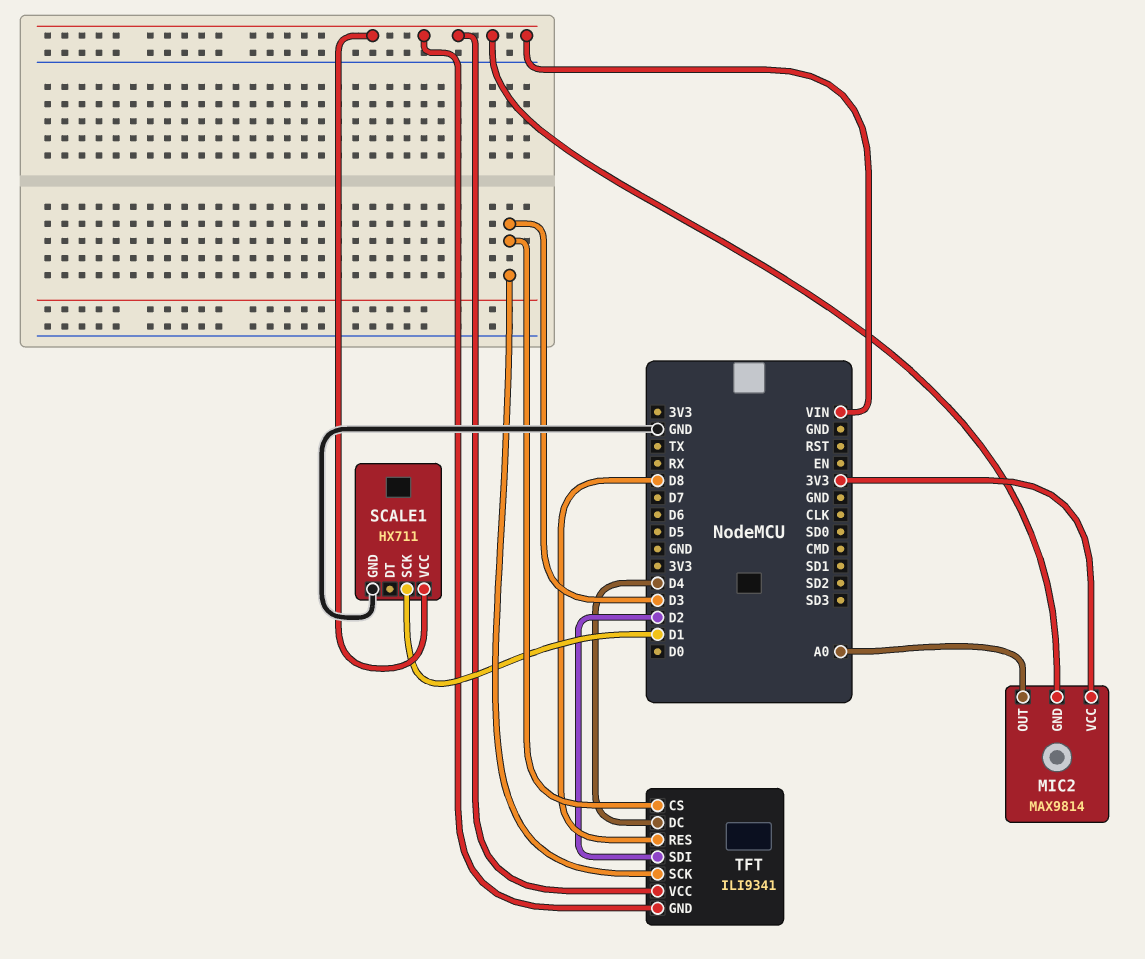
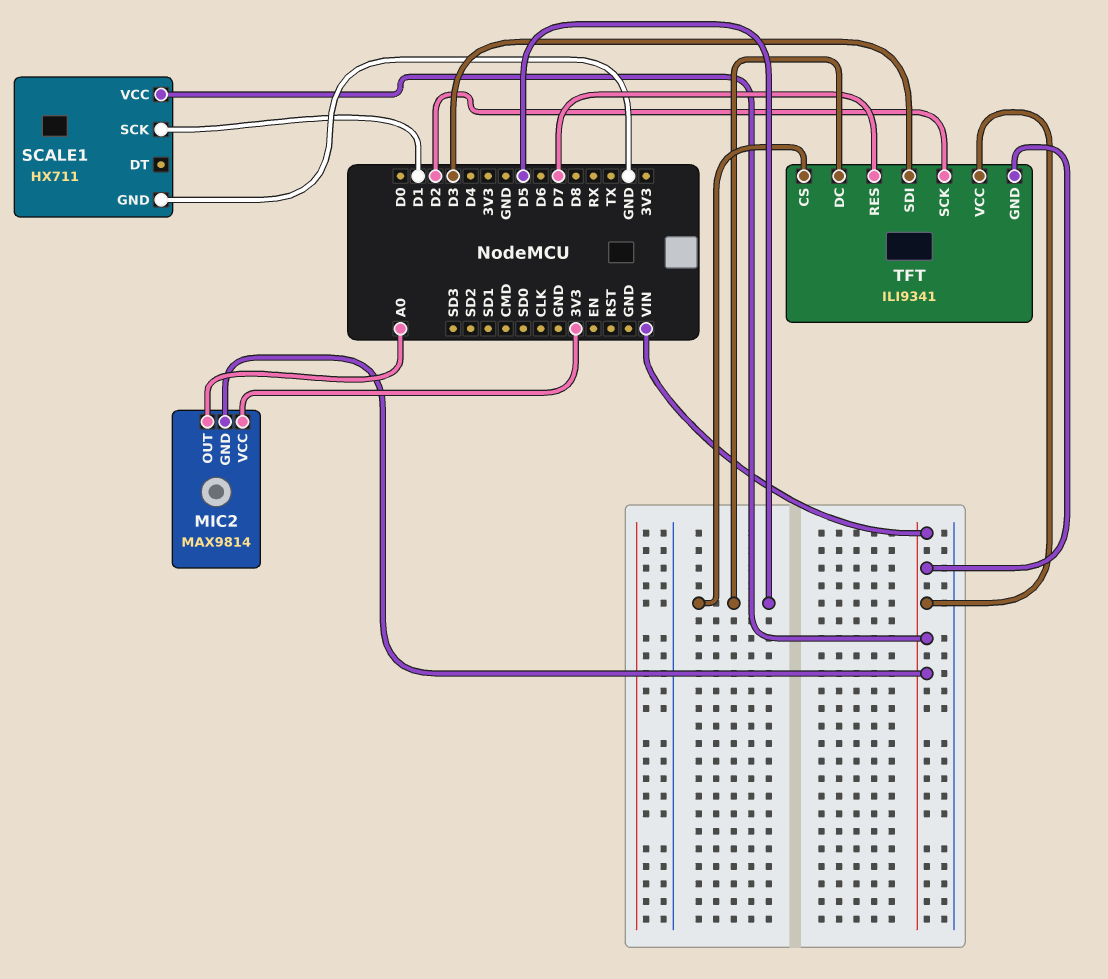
TFT pin CS: D3 -> D5
TFT pin DC: D4 -> D5
TFT pin RES: D8 -> D7
TFT pin SCK: D3 -> D2
TFT pin SDI: D2 -> D3

